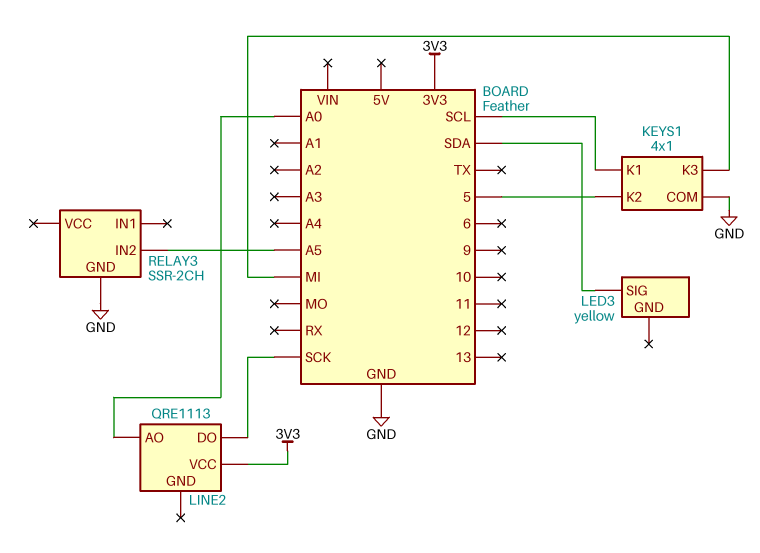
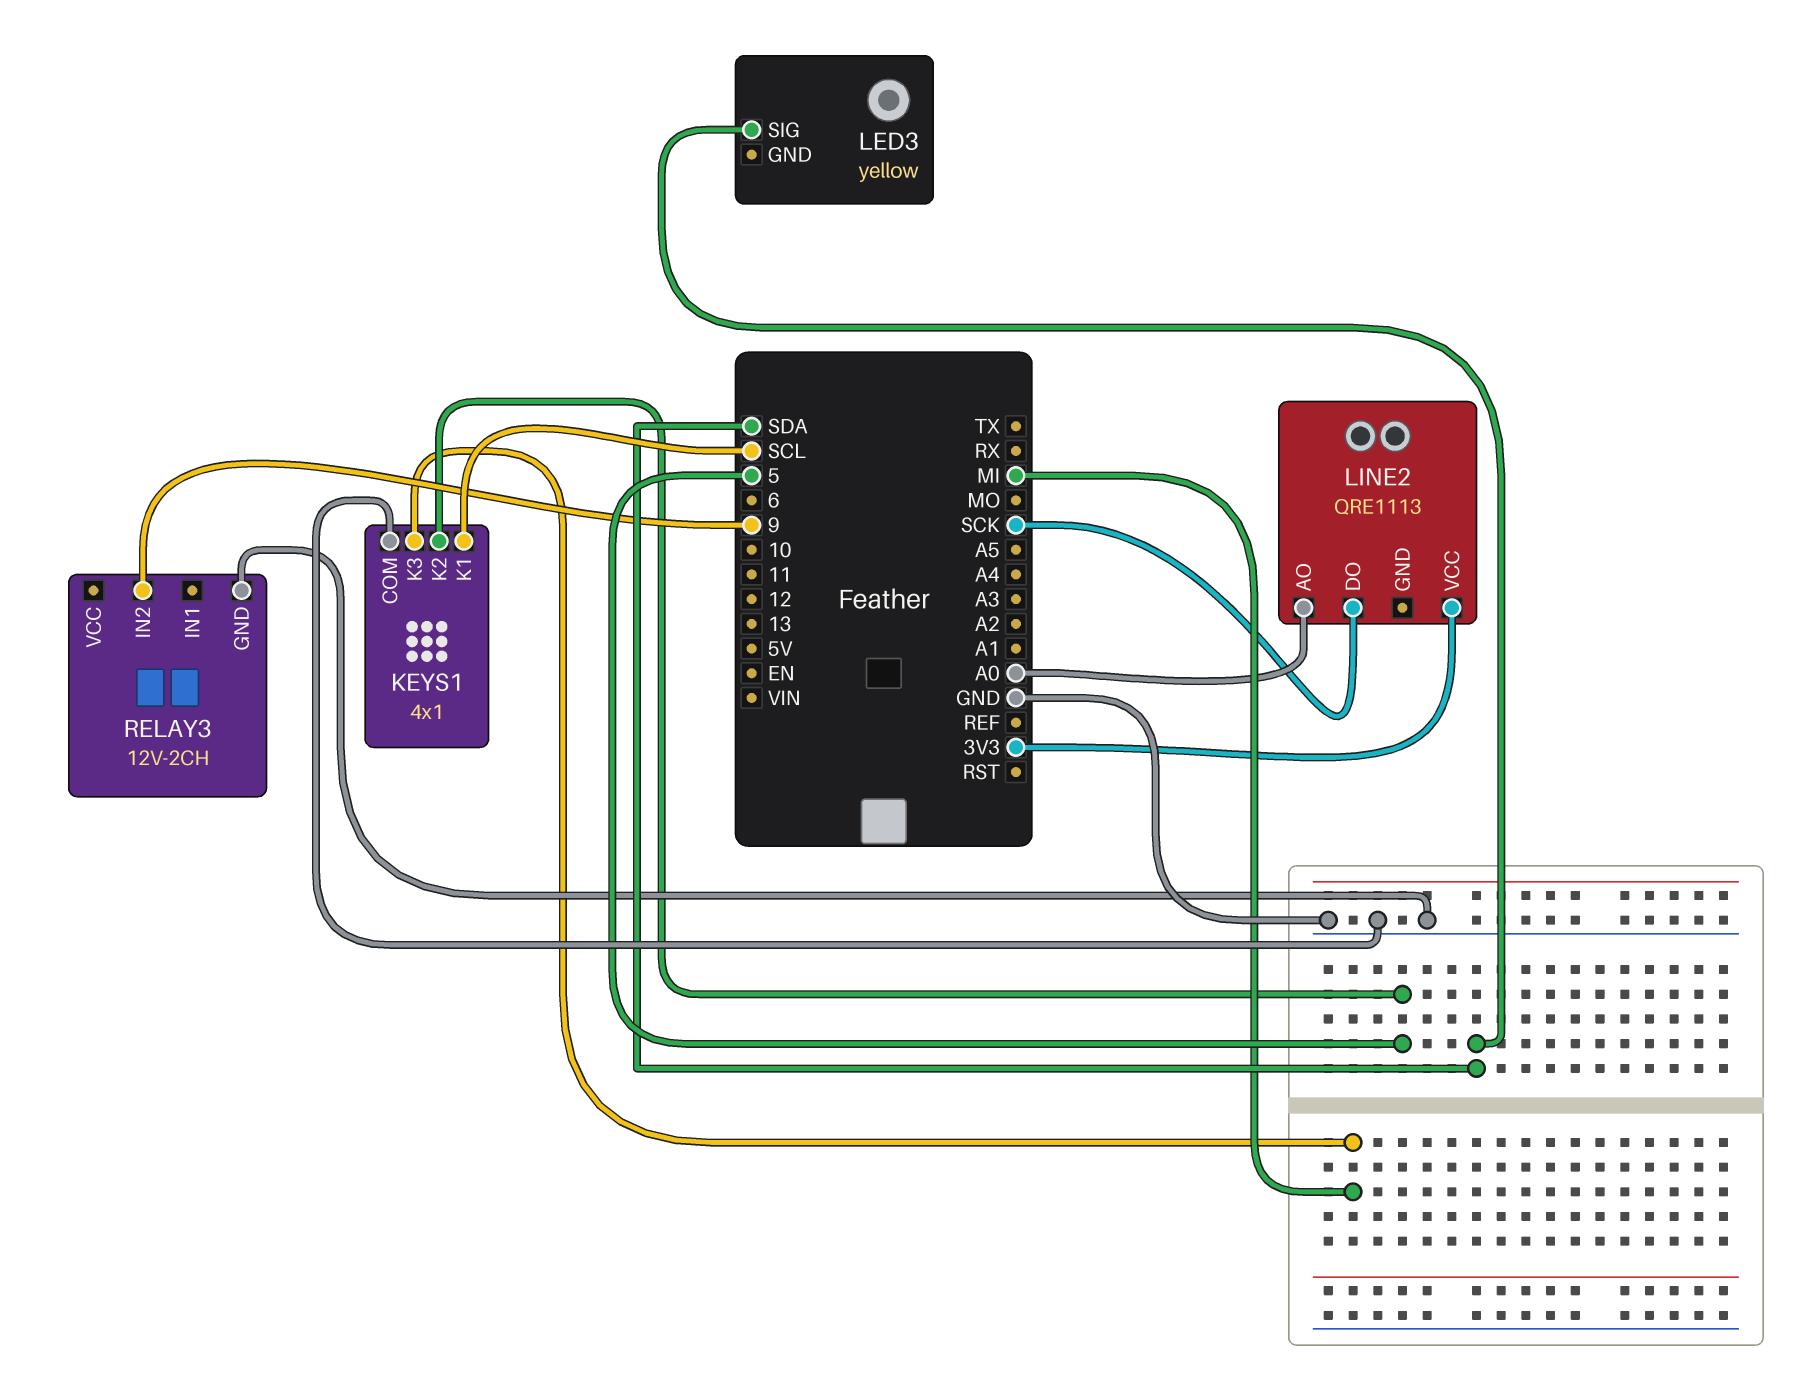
RELAY3: SSR-2CH -> 12V-2CH
RELAY3 pin IN2: A5 -> 9

